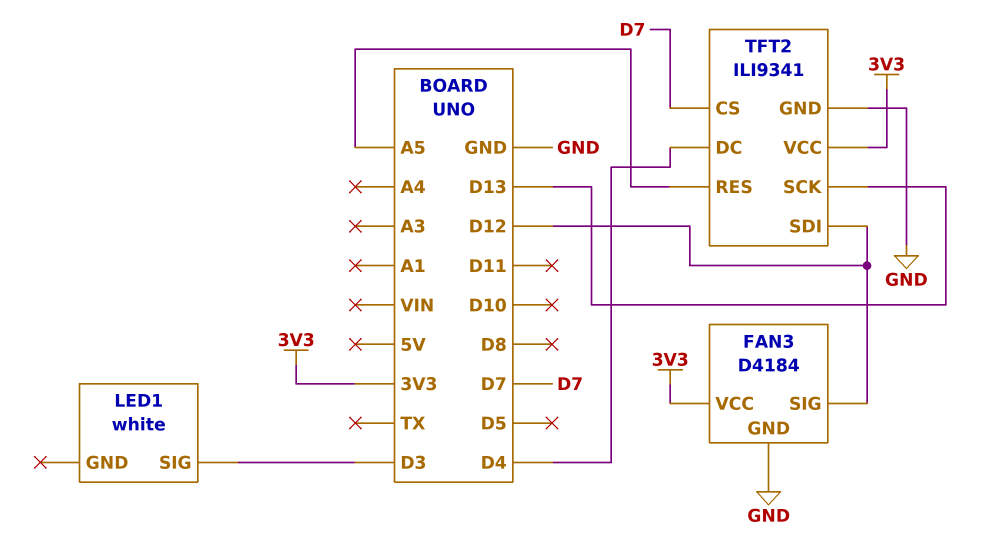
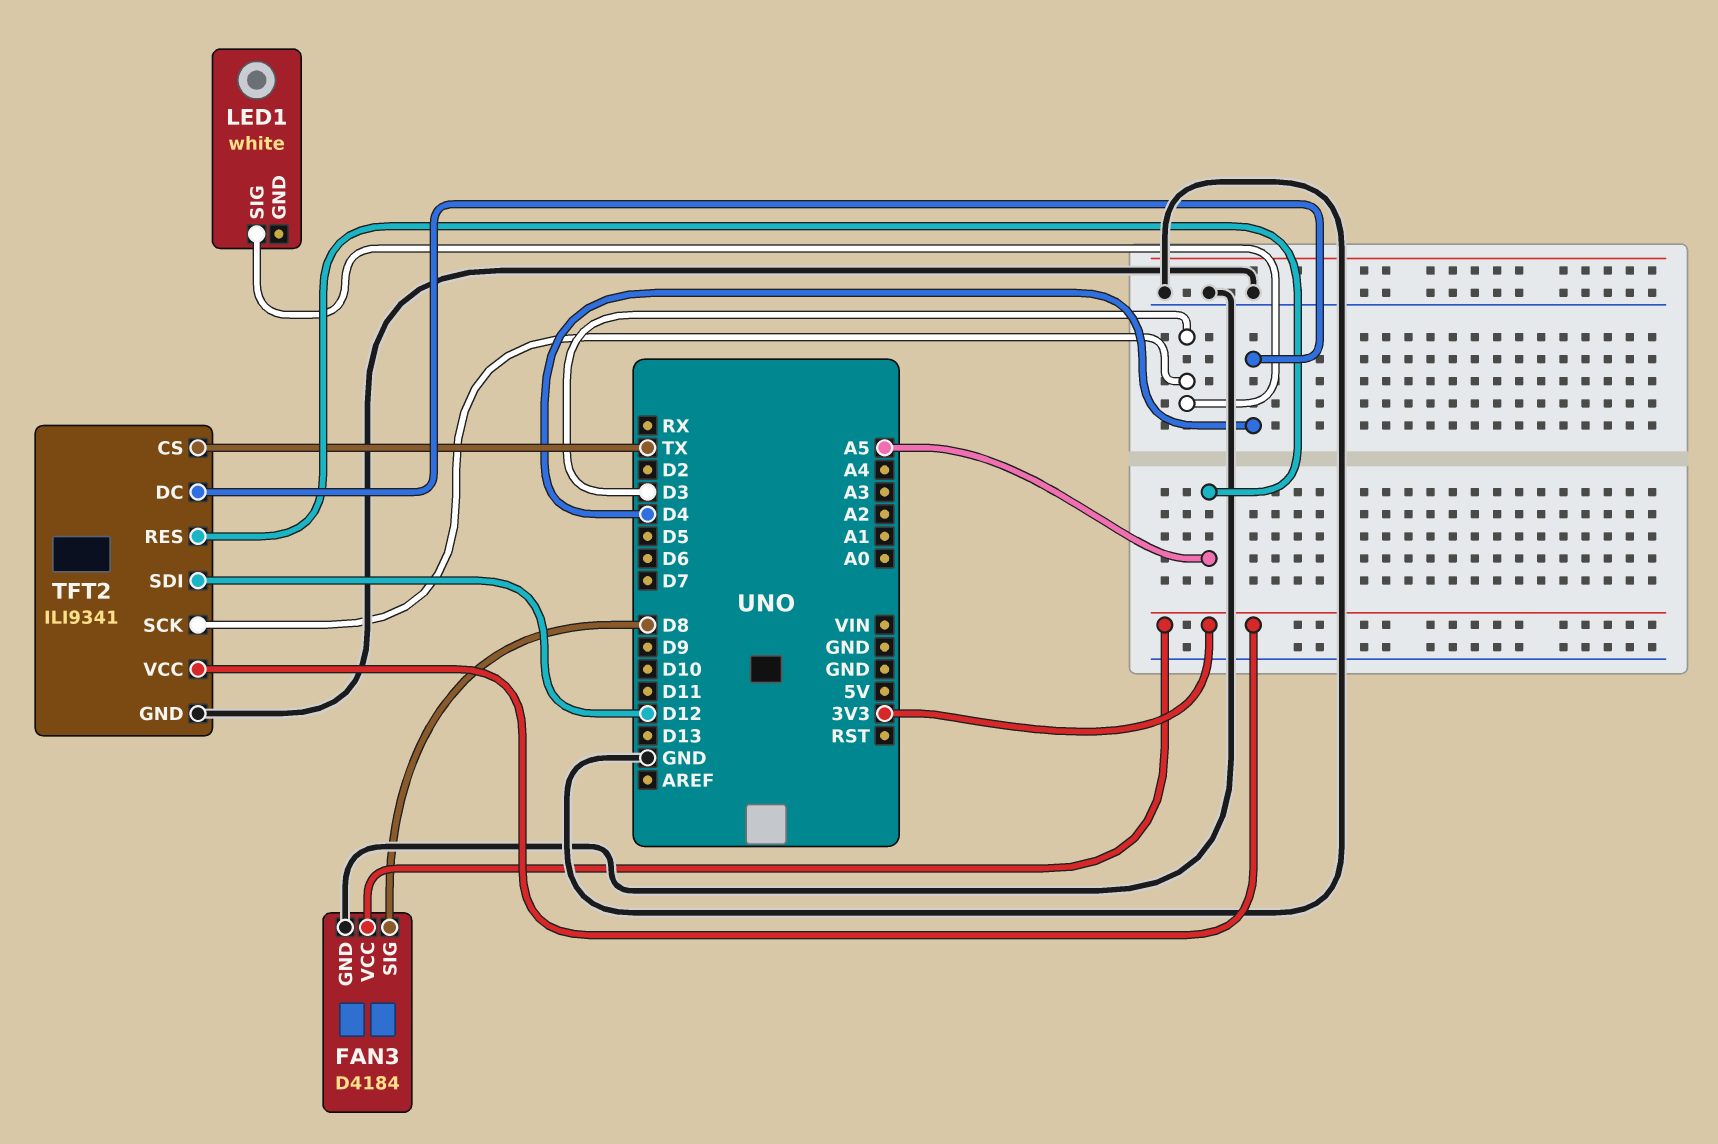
FAN3 pin SIG: D12 -> D8
TFT2 pin CS: D7 -> TX
TFT2 pin SCK: D13 -> D3

